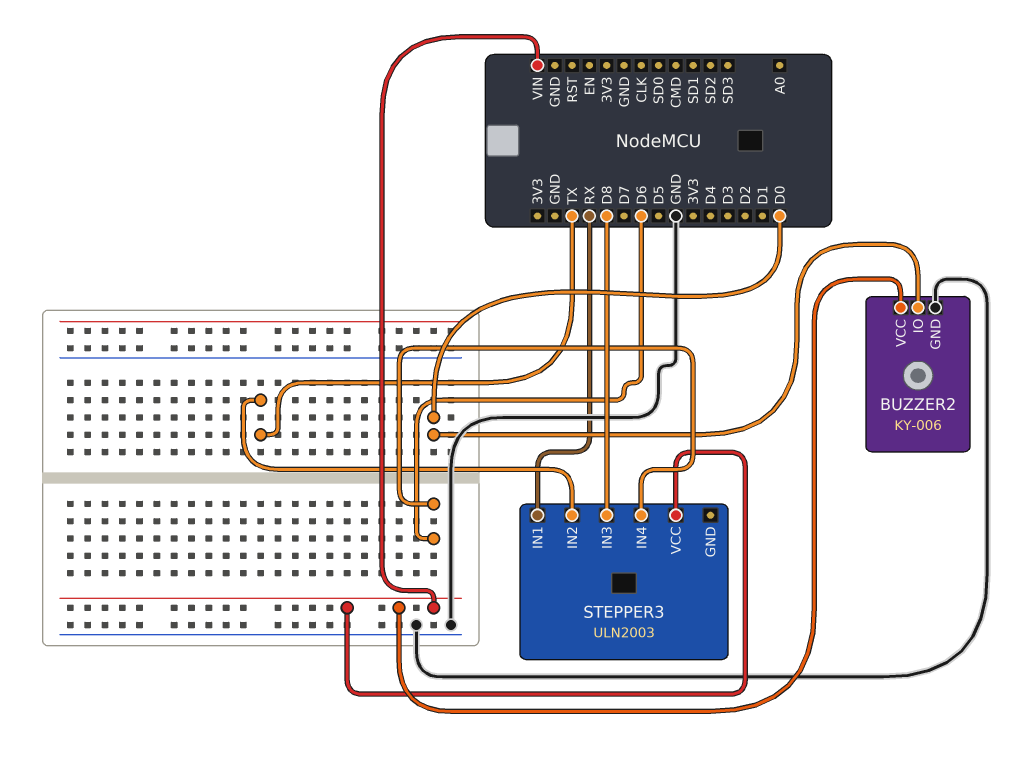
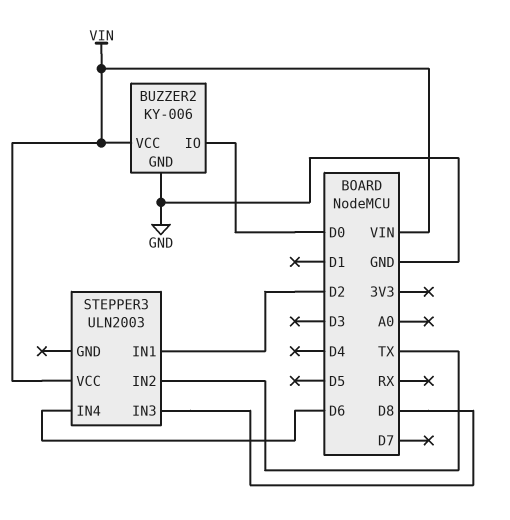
STEPPER3 pin IN1: RX -> D2

